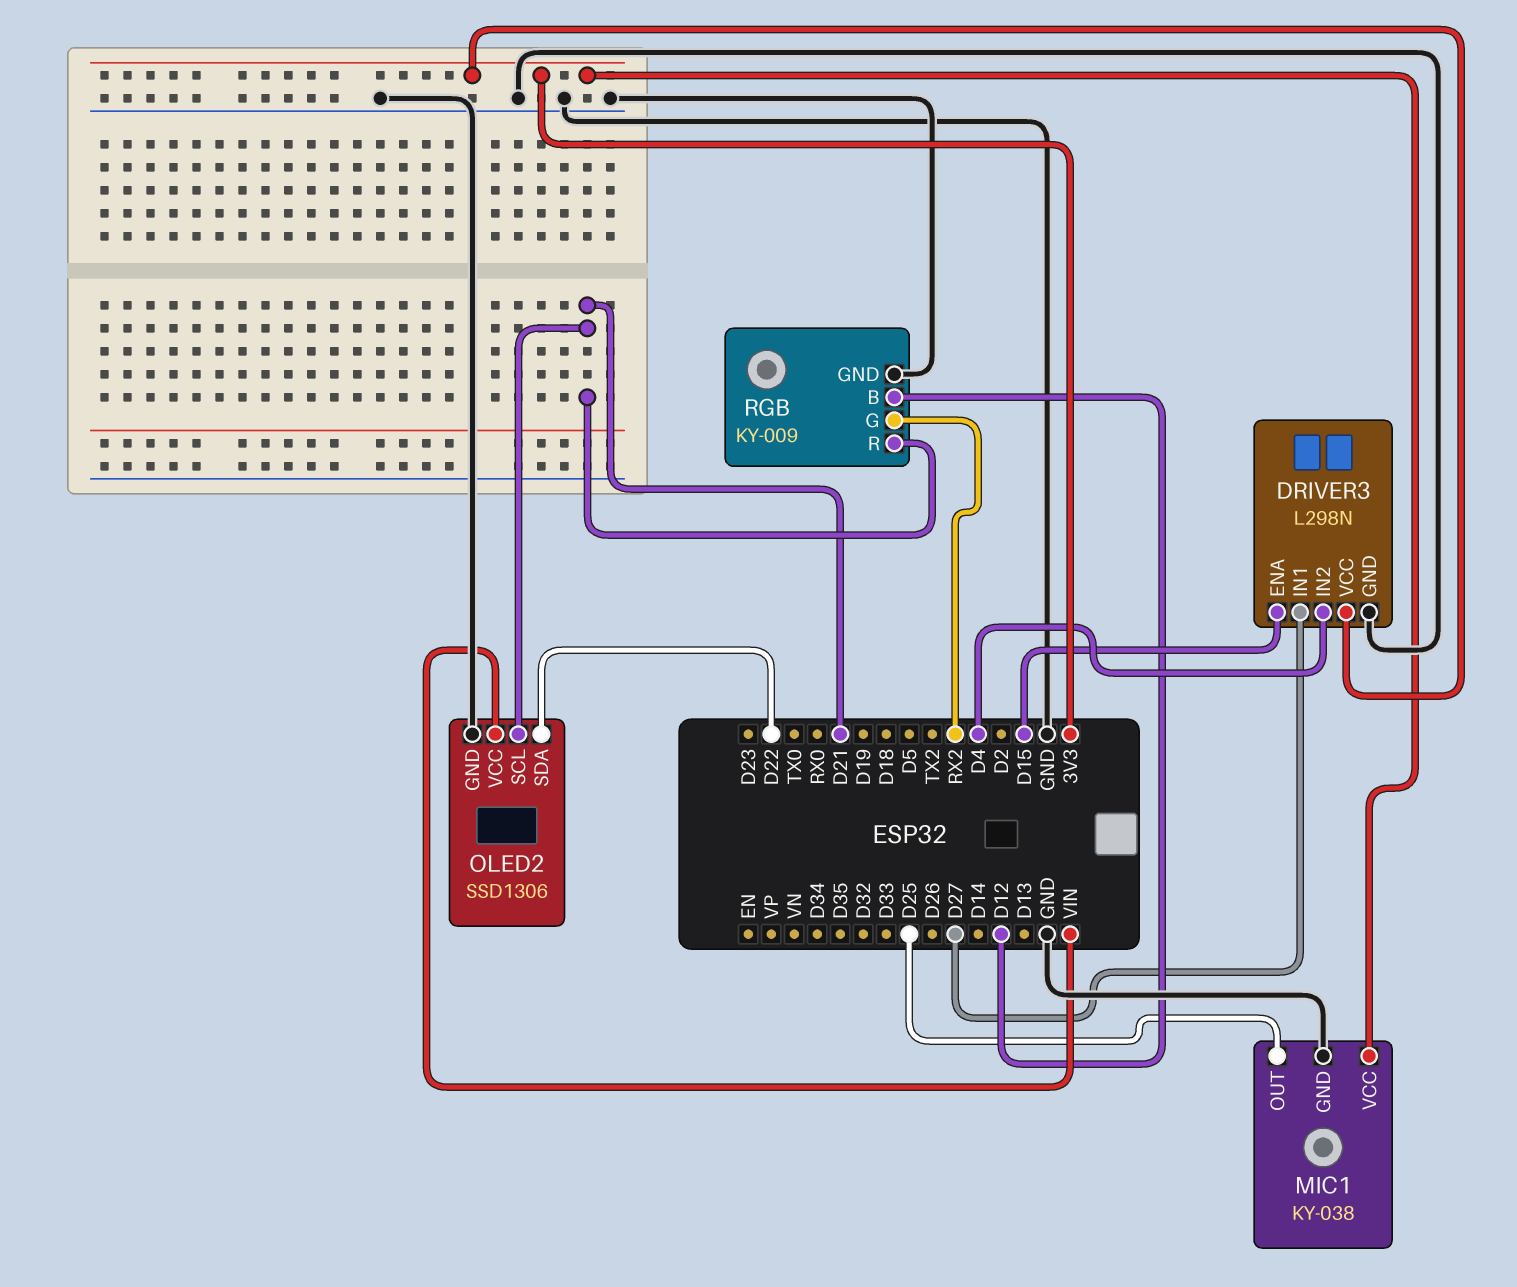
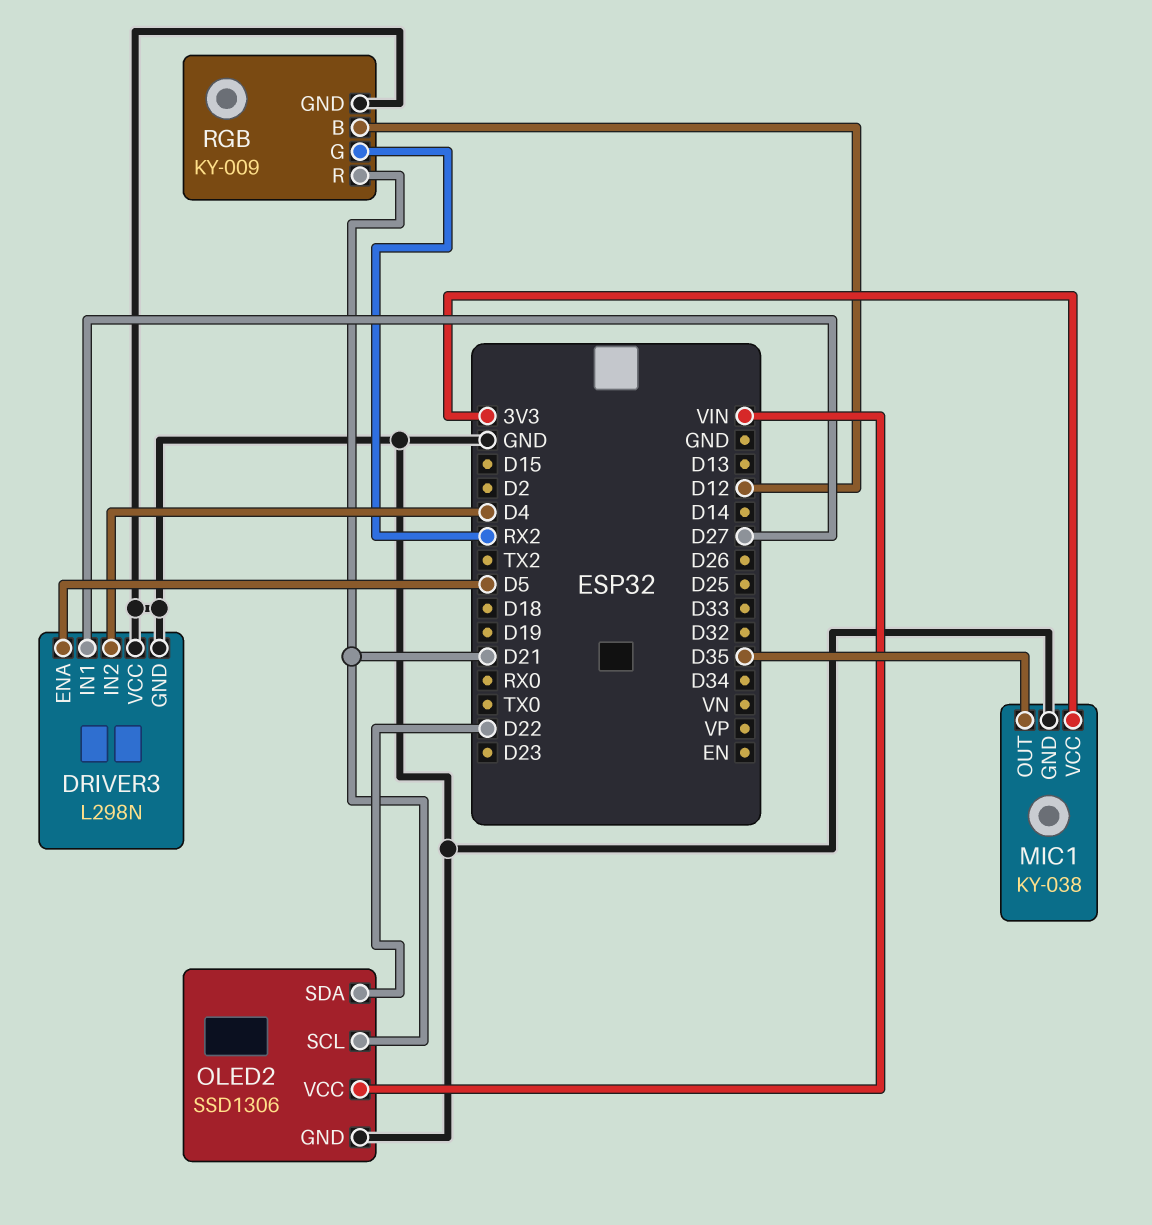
DRIVER3 pin ENA: D15 -> D5
DRIVER3 pin VCC: 3V3 -> GND
MIC1 pin OUT: D25 -> D35

